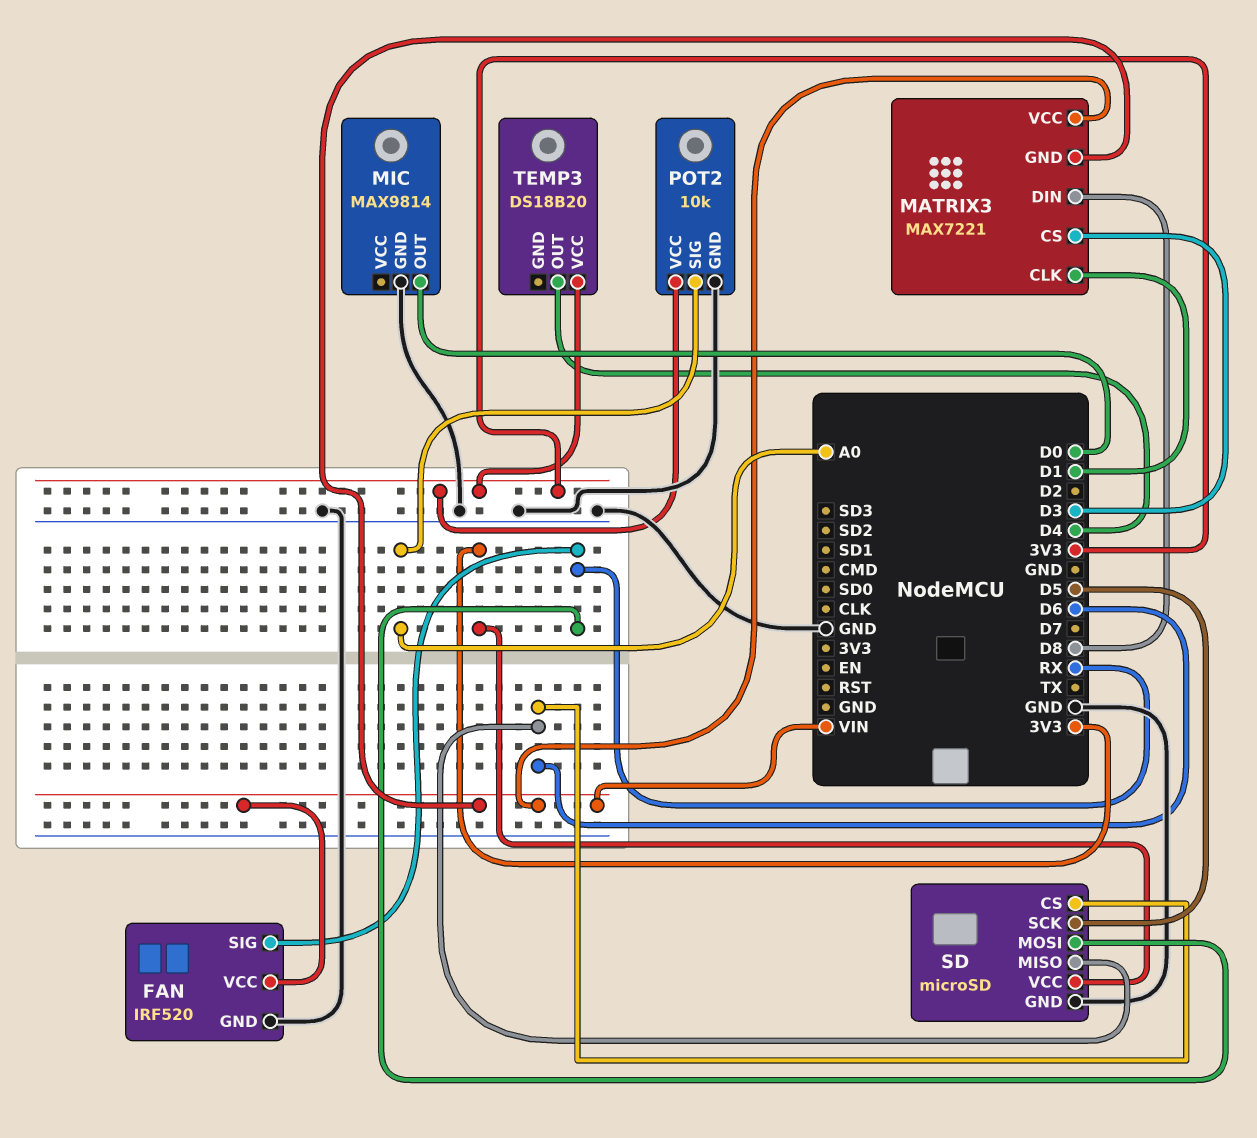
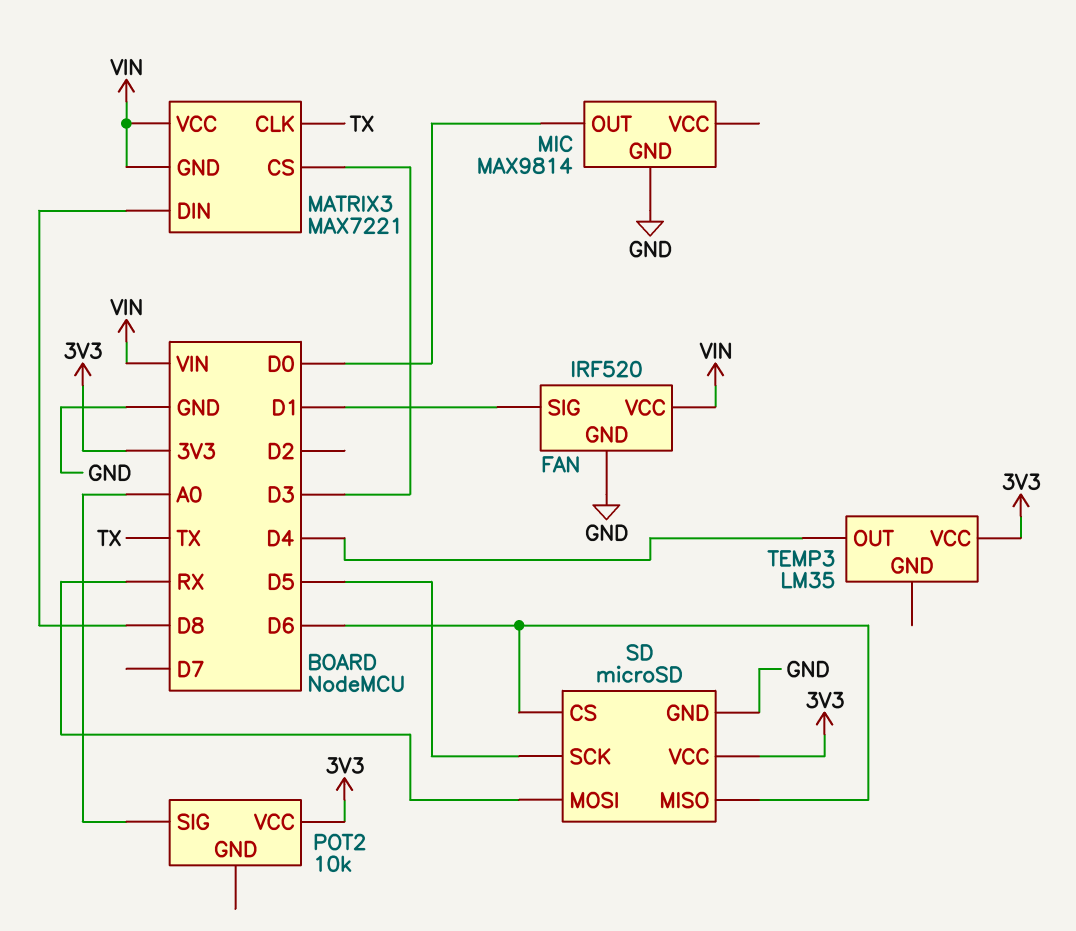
FAN pin SIG: RX -> D1
MATRIX3 pin CLK: D1 -> TX
POT2 pin GND: GND -> none
TEMP3: DS18B20 -> LM35

